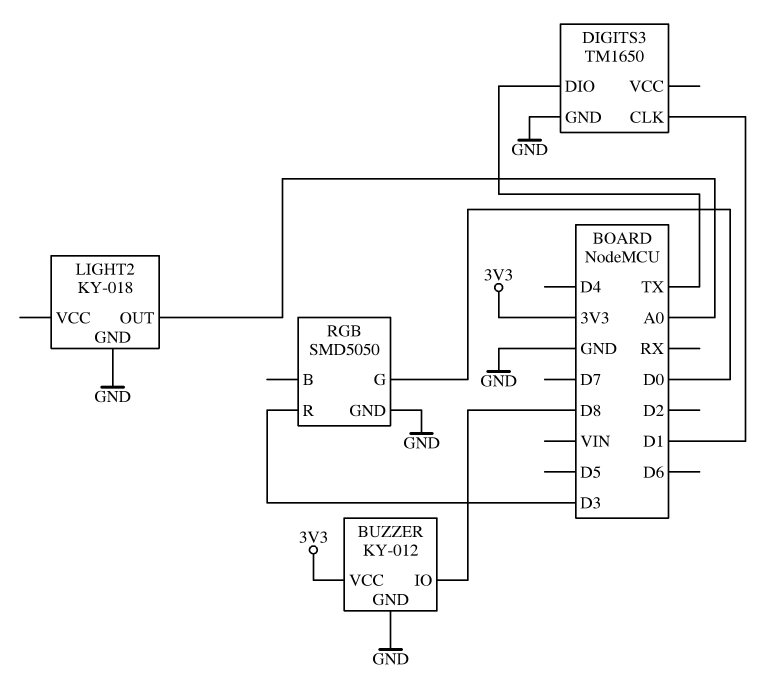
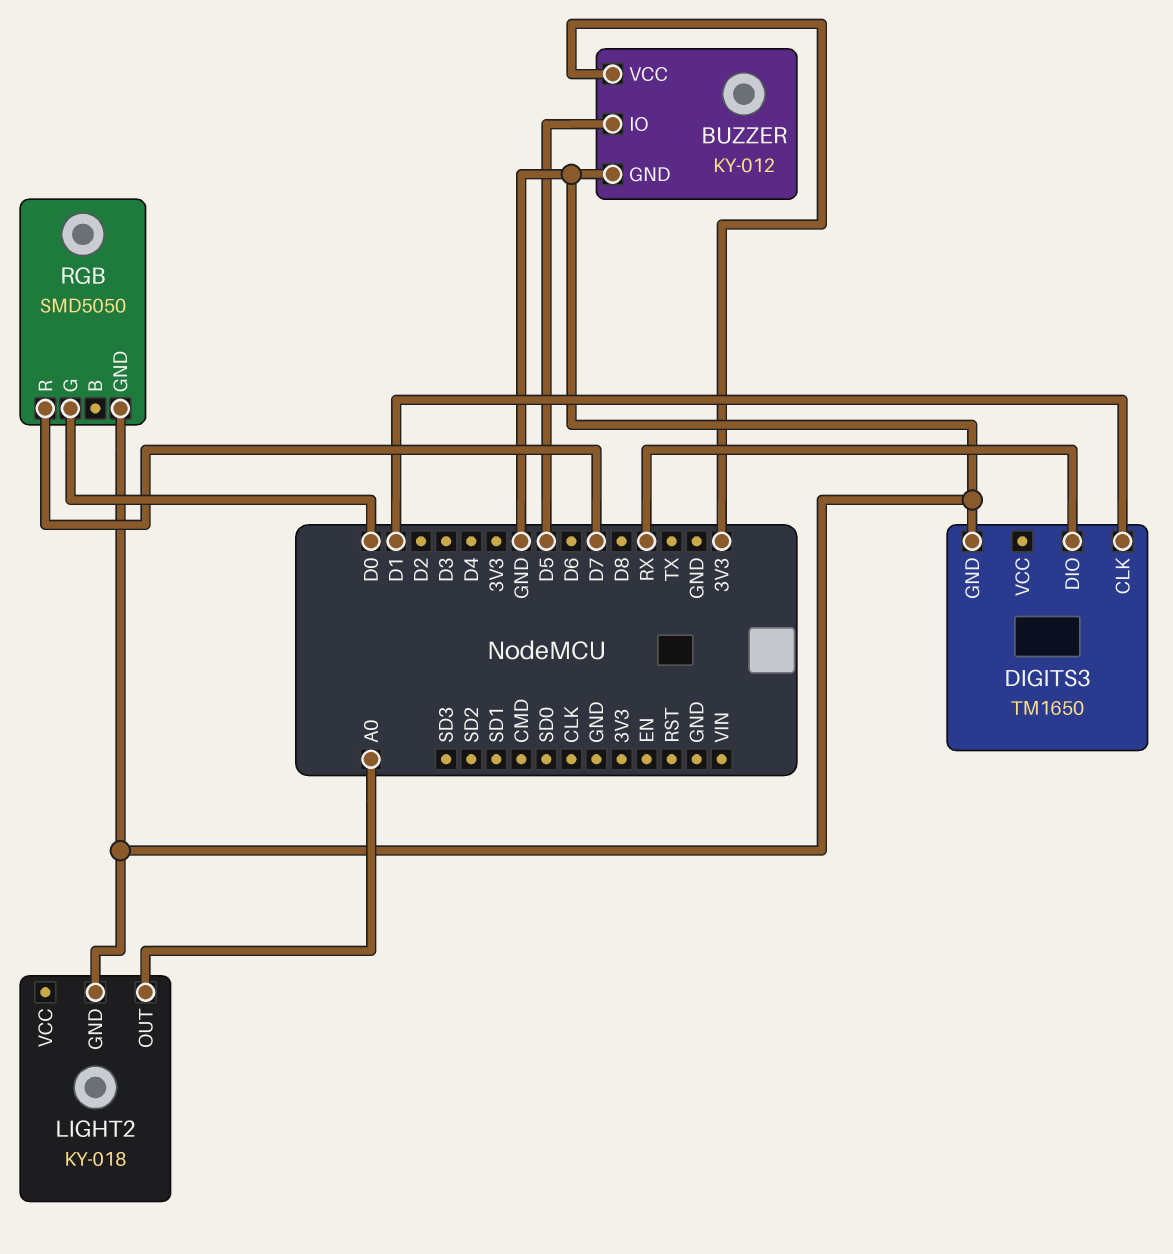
BUZZER pin IO: D8 -> D5
DIGITS3 pin DIO: TX -> RX
RGB pin R: D3 -> D7

